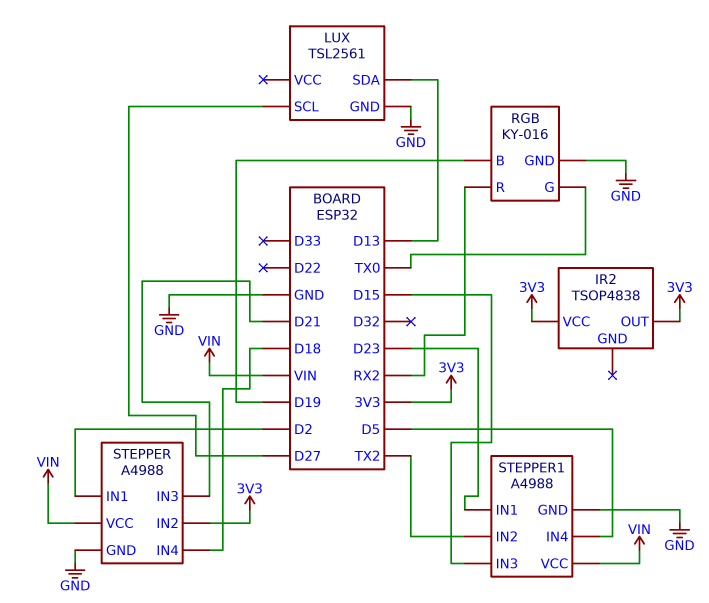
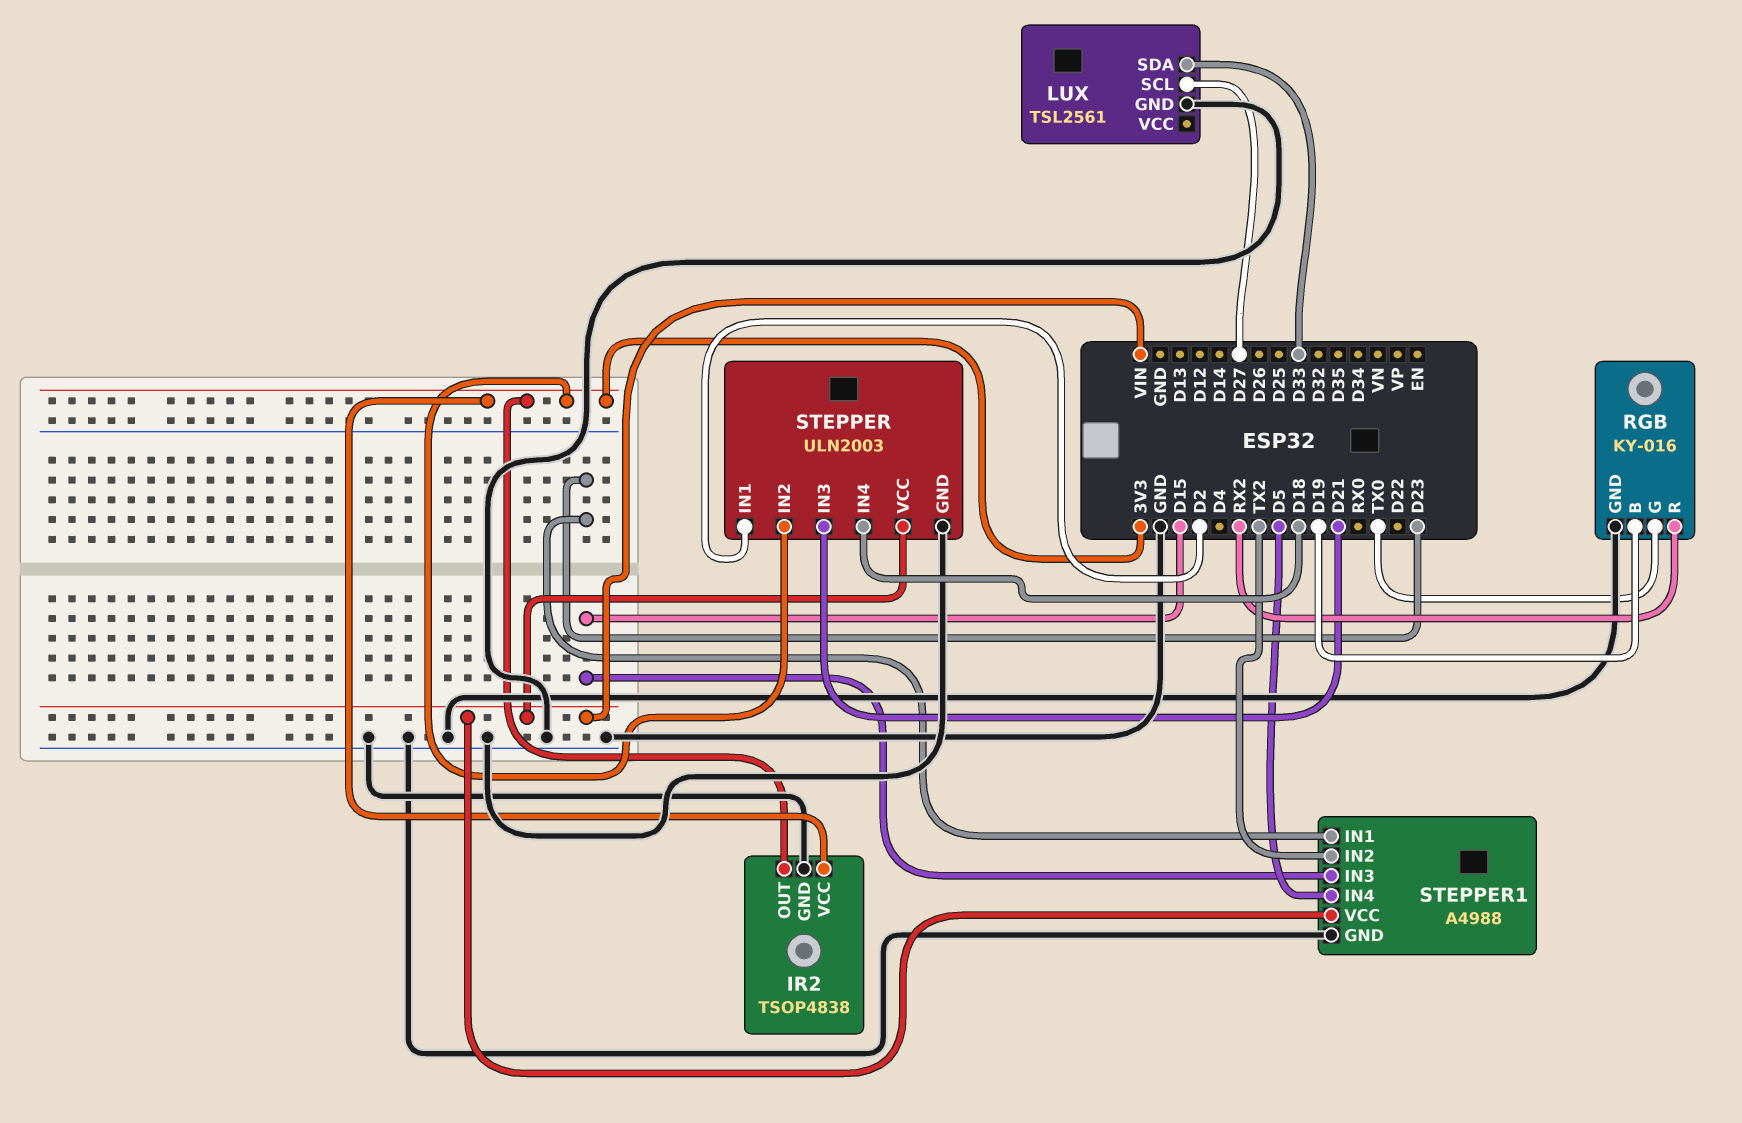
IR2 pin GND: none -> GND
LUX pin SDA: D13 -> D33
STEPPER: A4988 -> ULN2003

